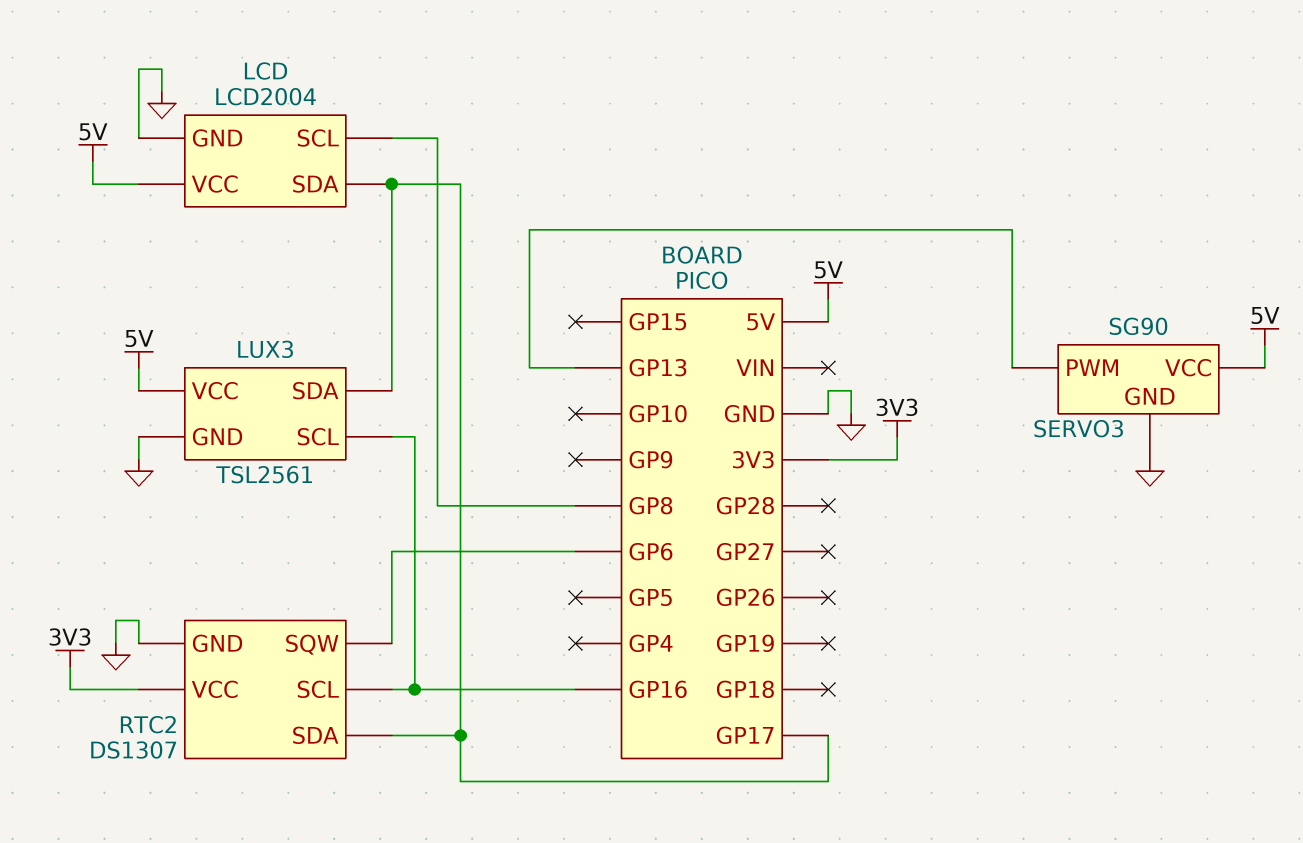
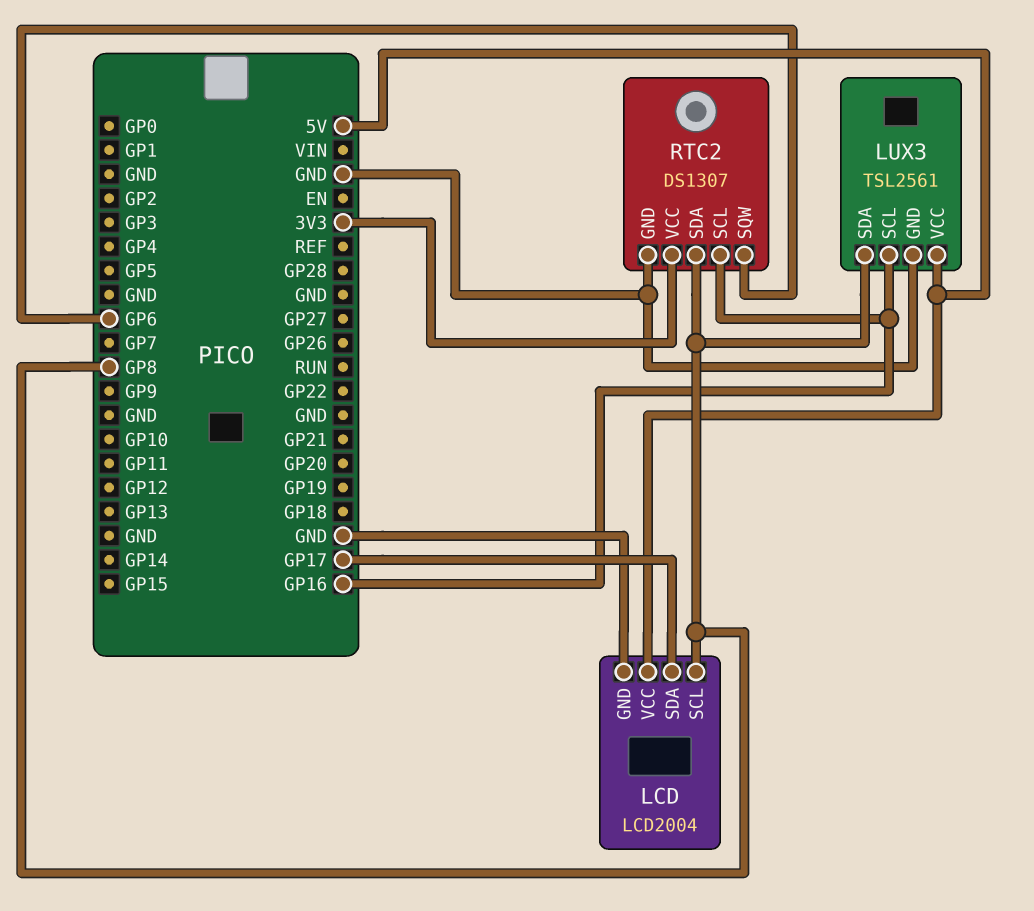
LUX3 pin SDA: GP17 -> GP8
RTC2 pin SDA: GP17 -> GP8
SERVO3: SG90 -> none
SERVO3 pin GND: GND -> none
SERVO3 pin PWM: GP13 -> none
SERVO3 pin VCC: 5V -> none

